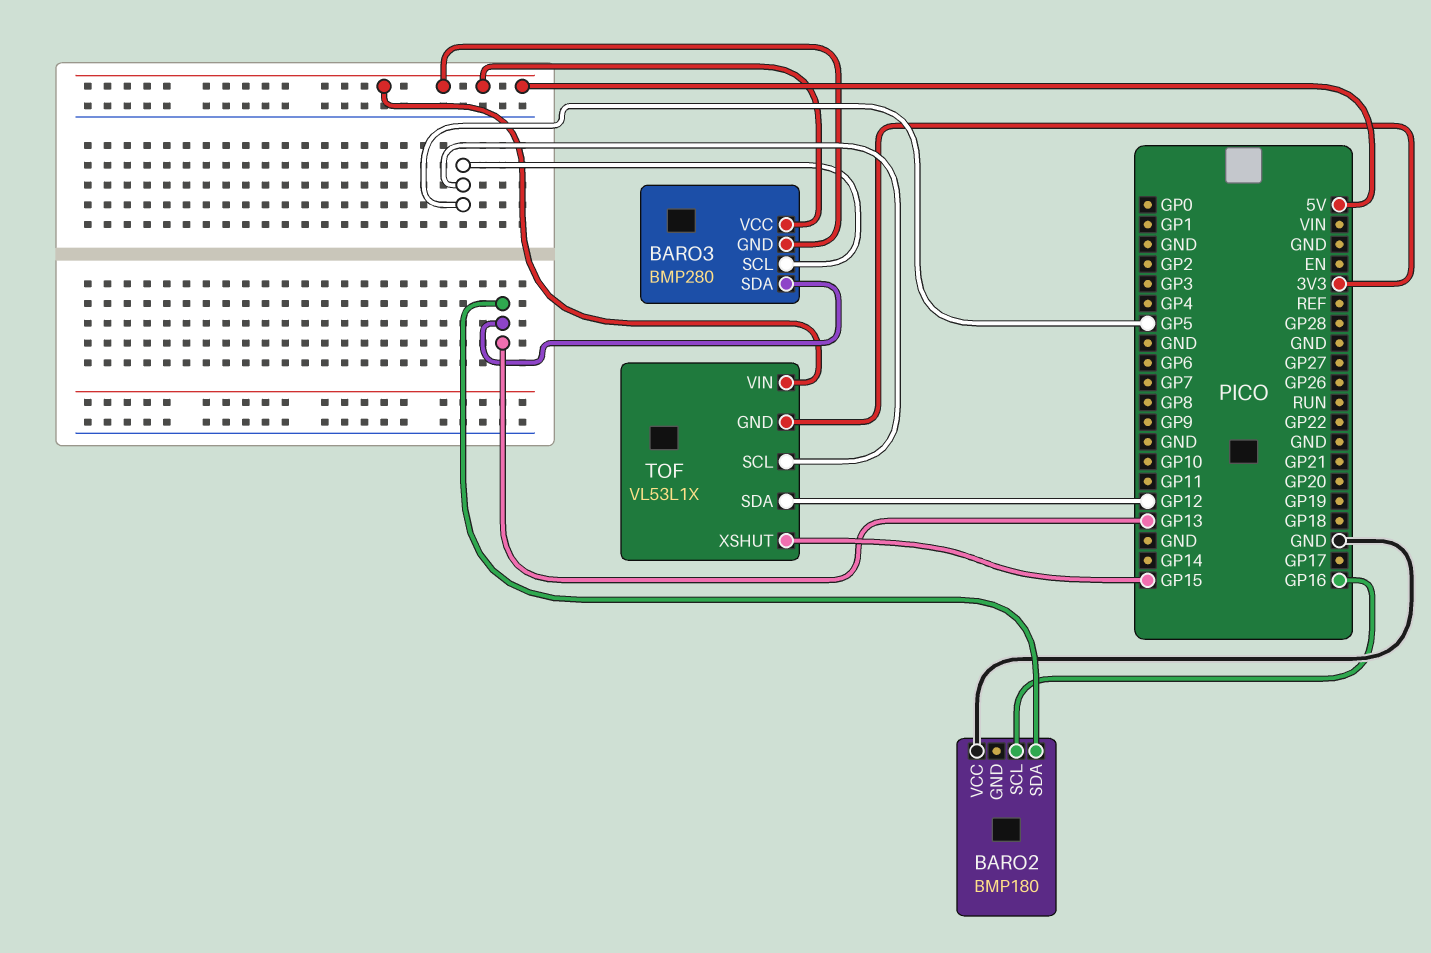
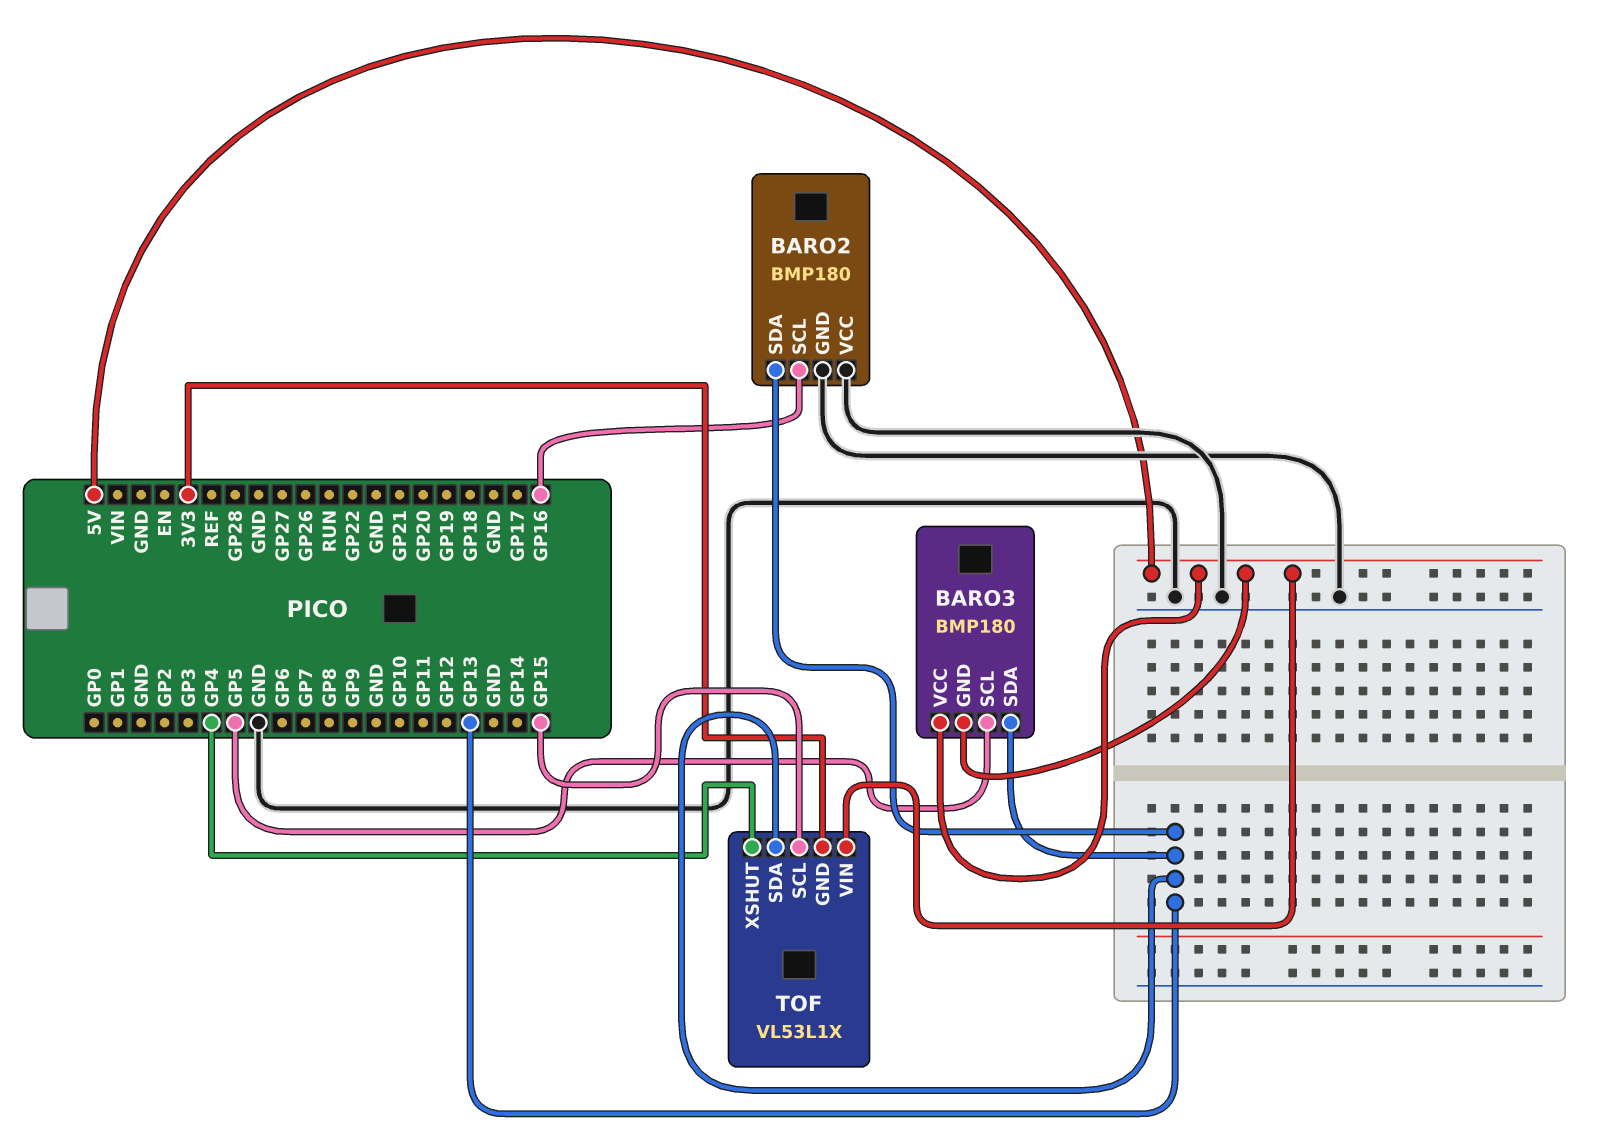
BARO2 pin GND: none -> GND
BARO3: BMP280 -> BMP180
TOF pin SCL: GP5 -> GP15
TOF pin SDA: GP12 -> GP13
TOF pin XSHUT: GP15 -> GP4

